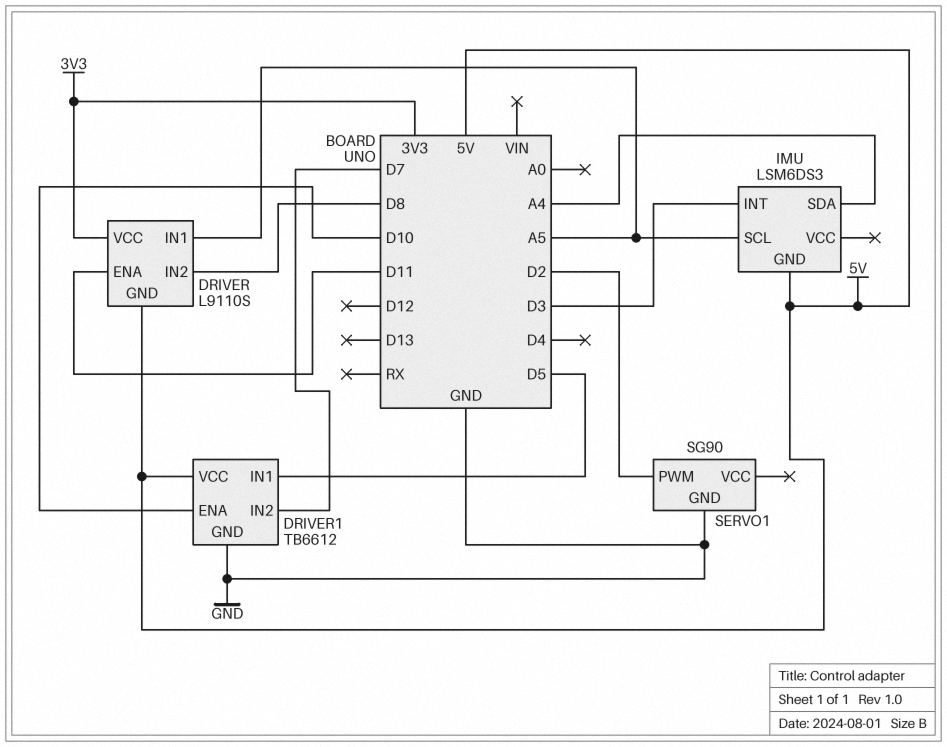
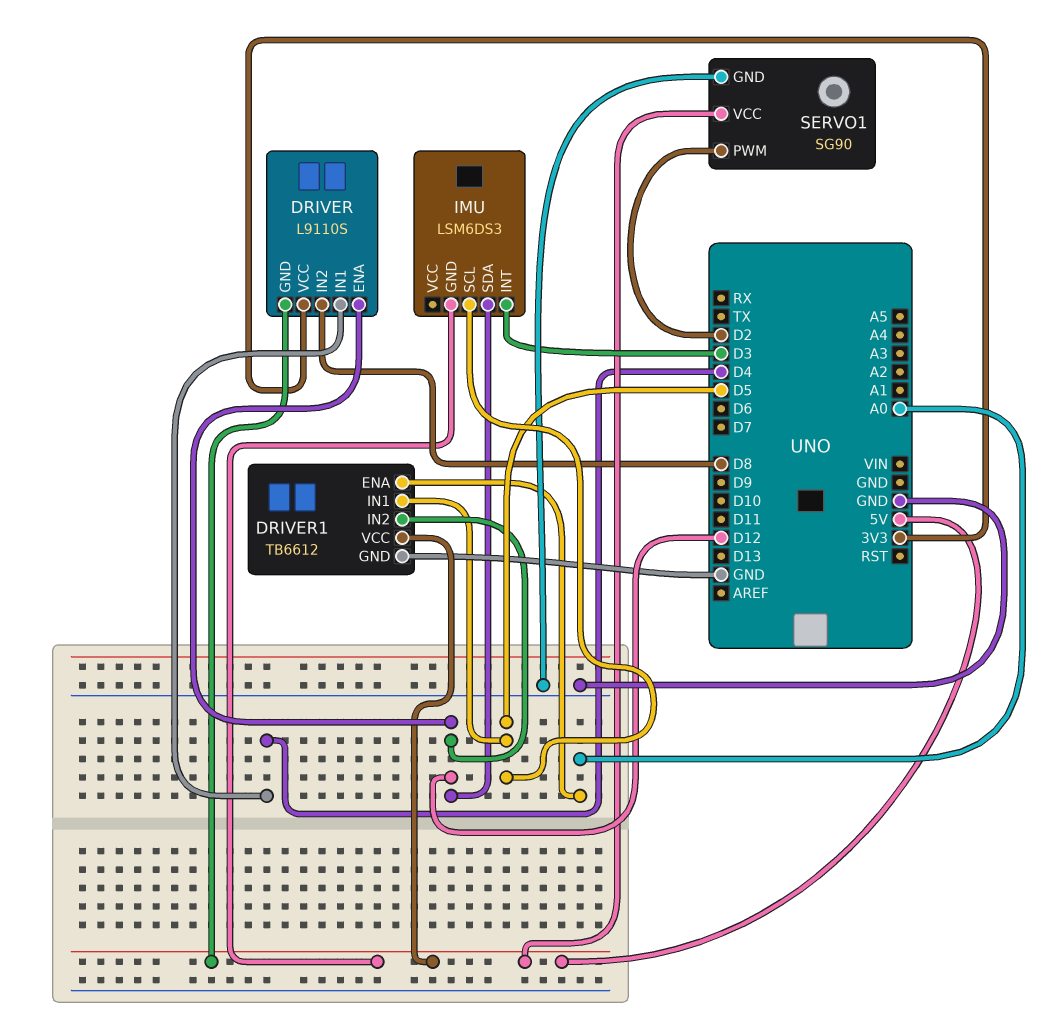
DRIVER pin ENA: D11 -> D12
DRIVER pin IN1: A5 -> D4
DRIVER1 pin ENA: D10 -> A0
DRIVER1 pin IN2: D7 -> D12
IMU pin SCL: A5 -> D5
IMU pin SDA: A4 -> D12
SERVO1 pin VCC: none -> 5V

